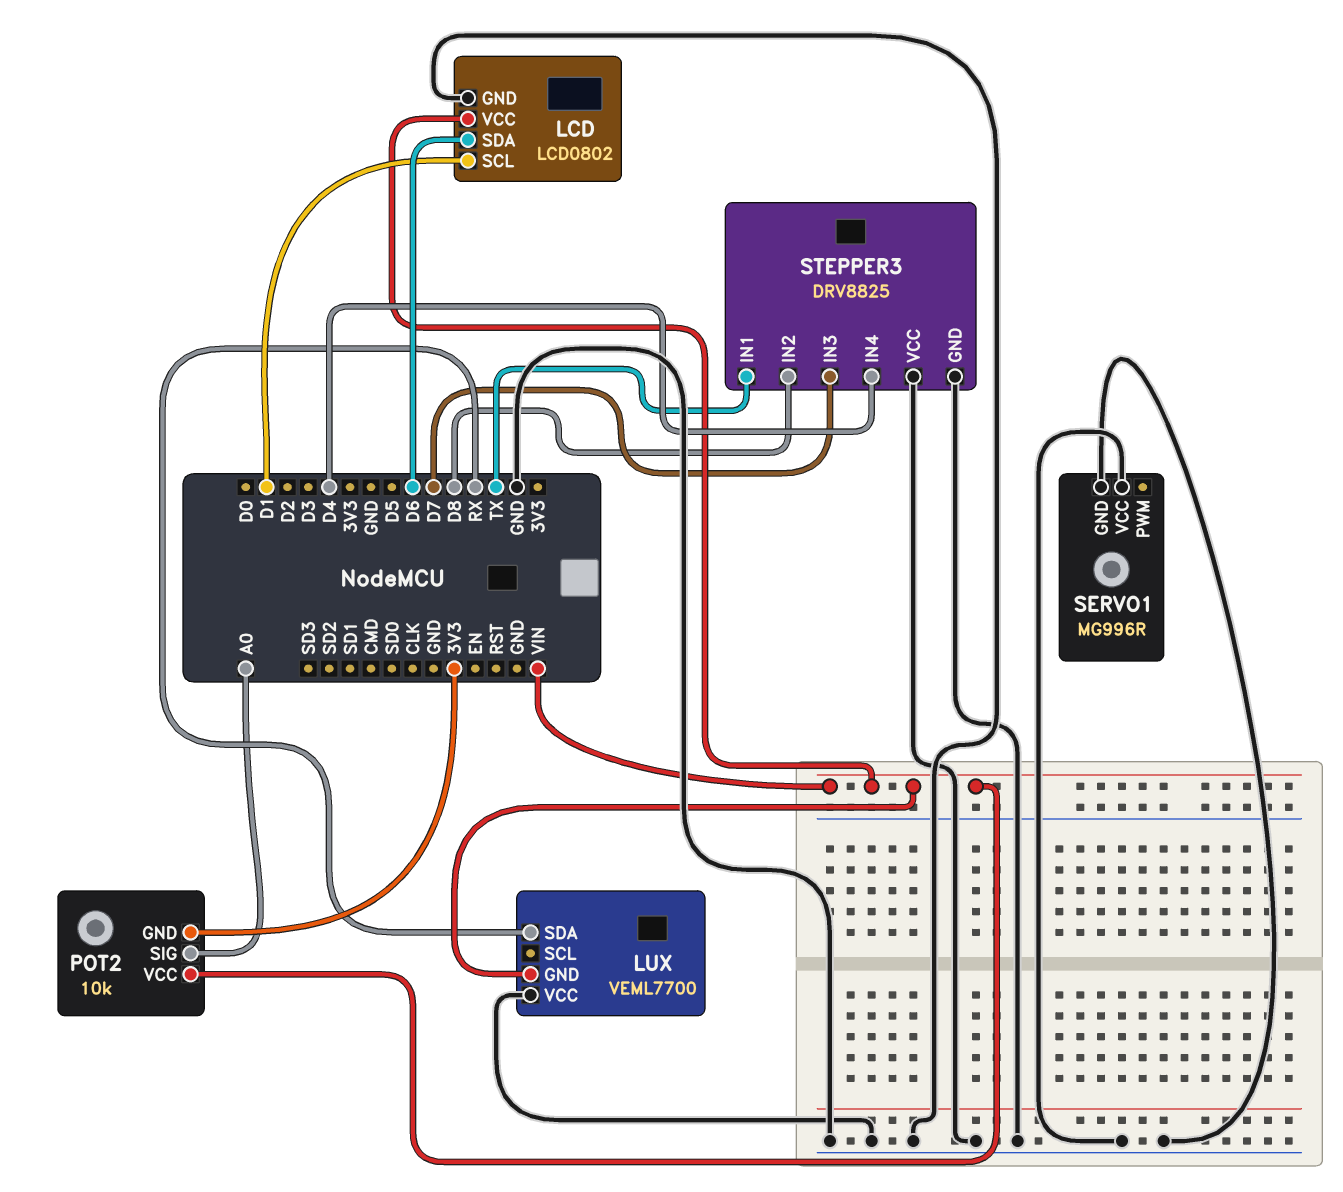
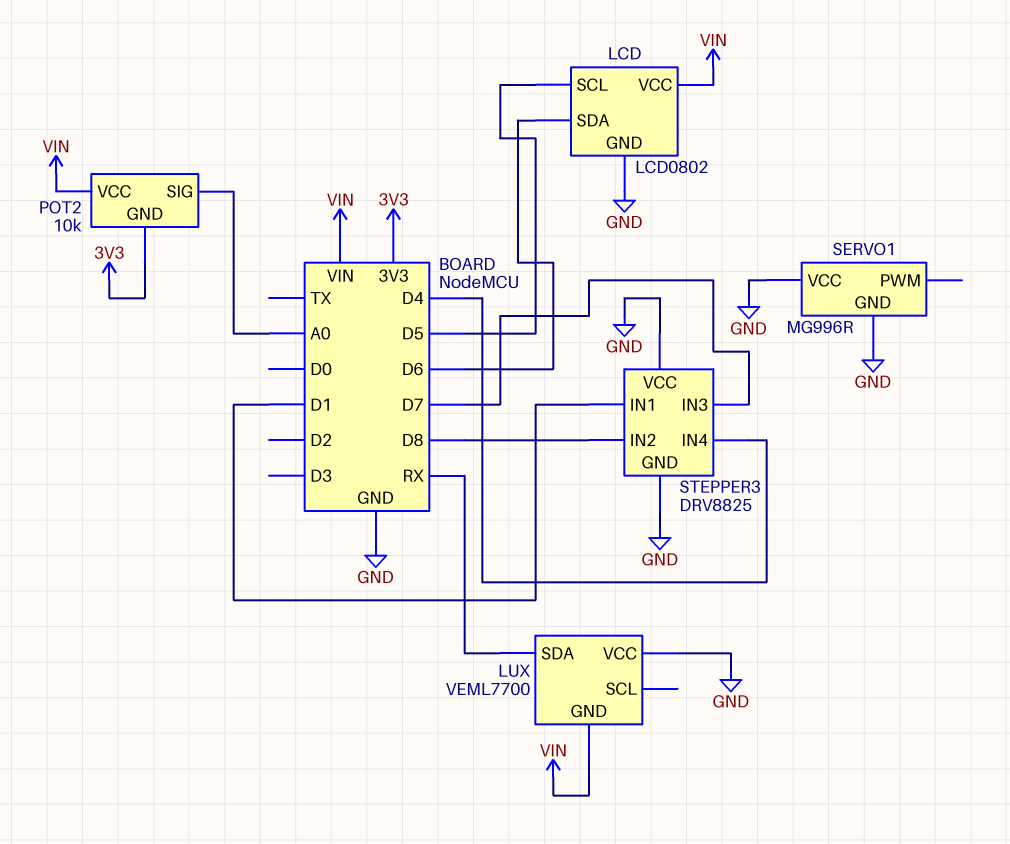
LCD pin SCL: D1 -> D5
STEPPER3 pin IN1: TX -> D1

